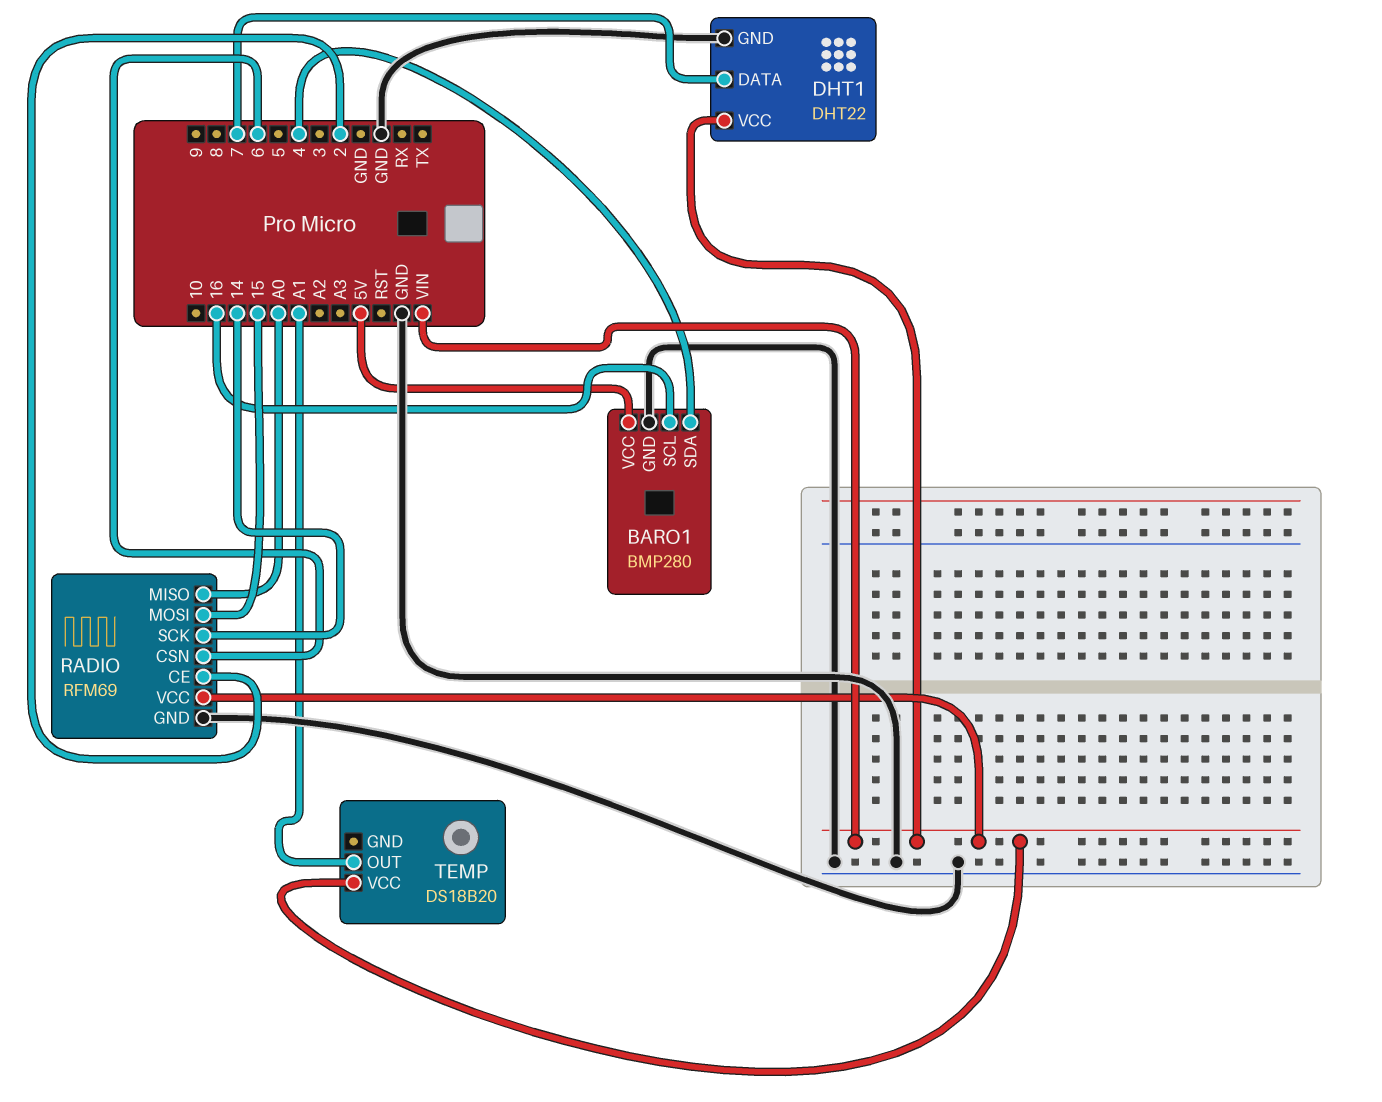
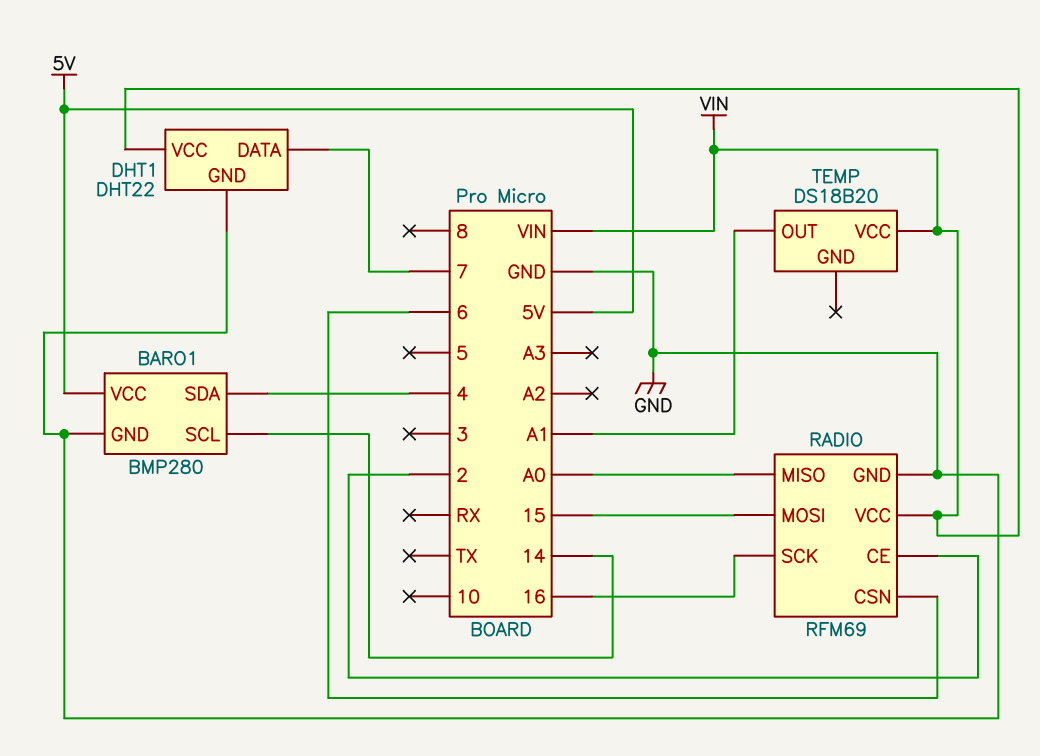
BARO1 pin SCL: 16 -> 14
RADIO pin SCK: 14 -> 16

